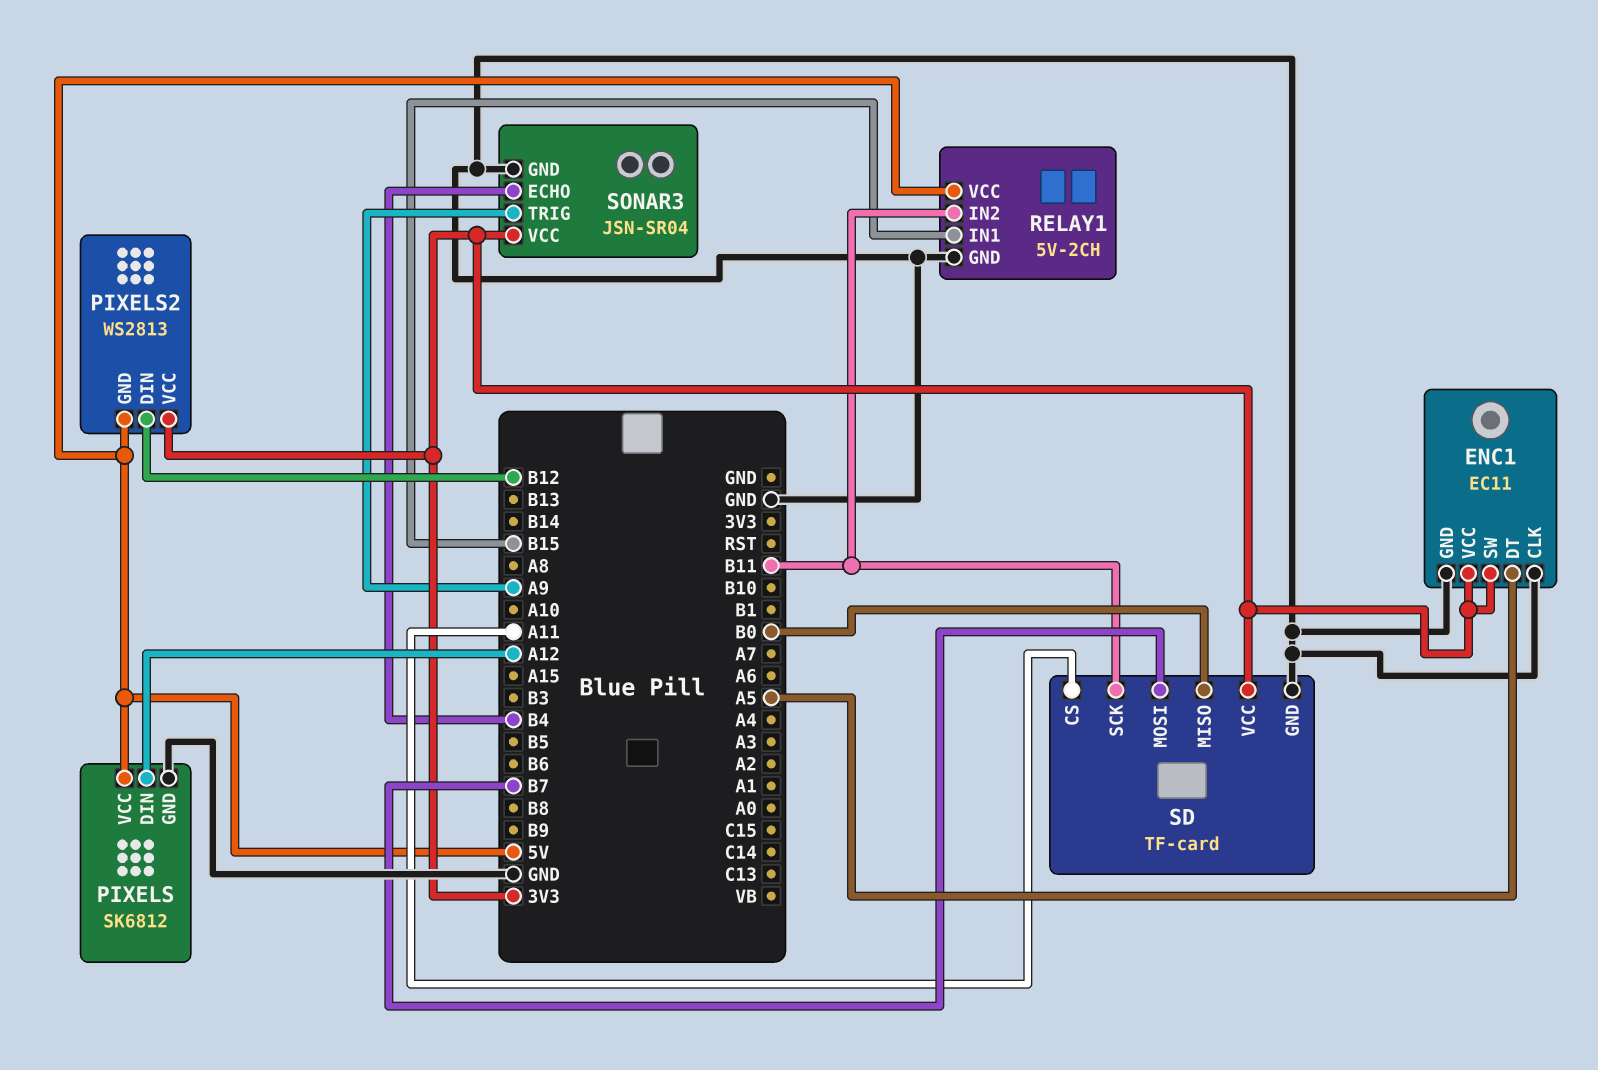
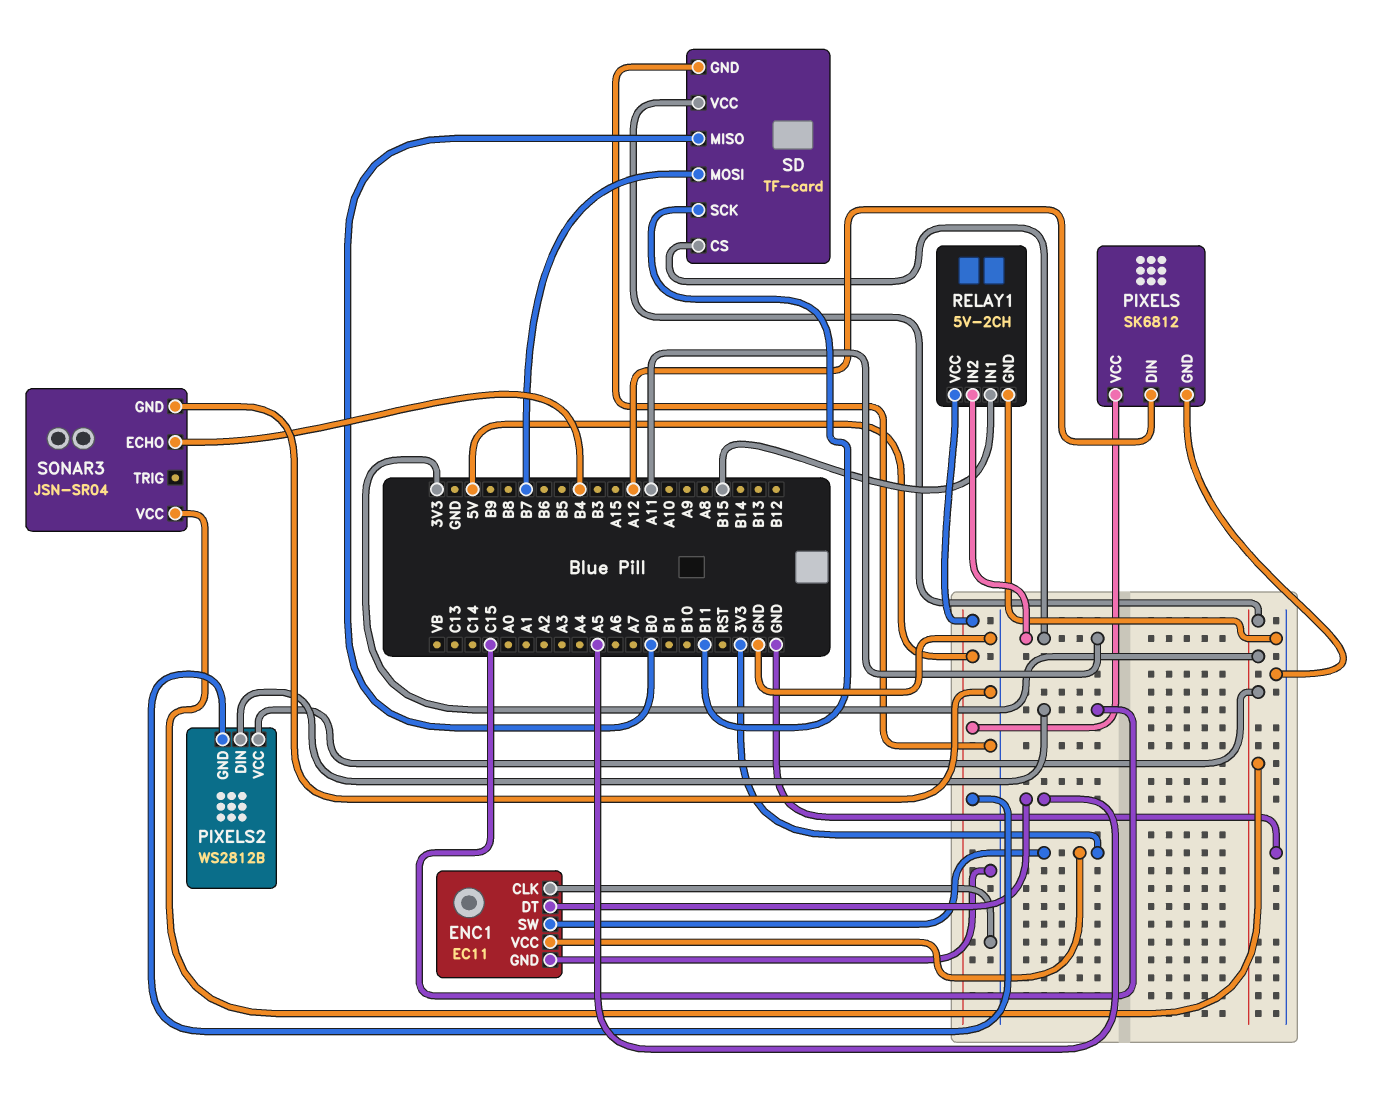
PIXELS2: WS2813 -> WS2812B
PIXELS2 pin DIN: B12 -> C15
RELAY1 pin IN2: B11 -> A11
SONAR3 pin TRIG: A9 -> none

